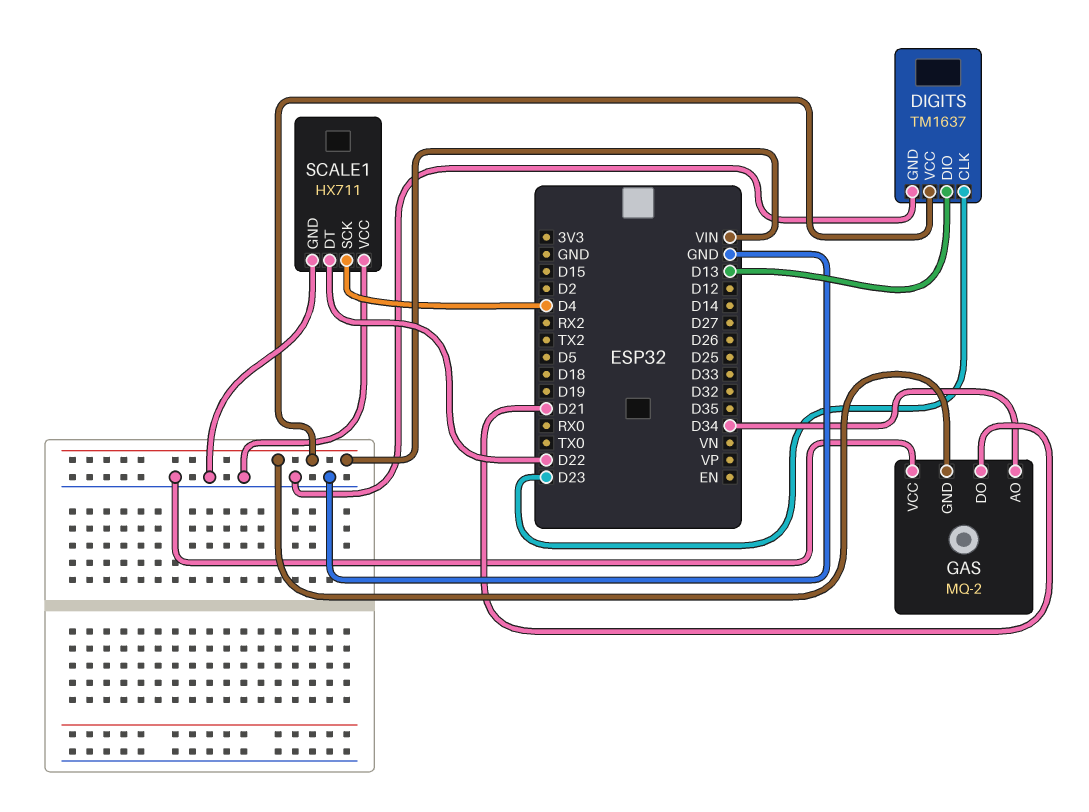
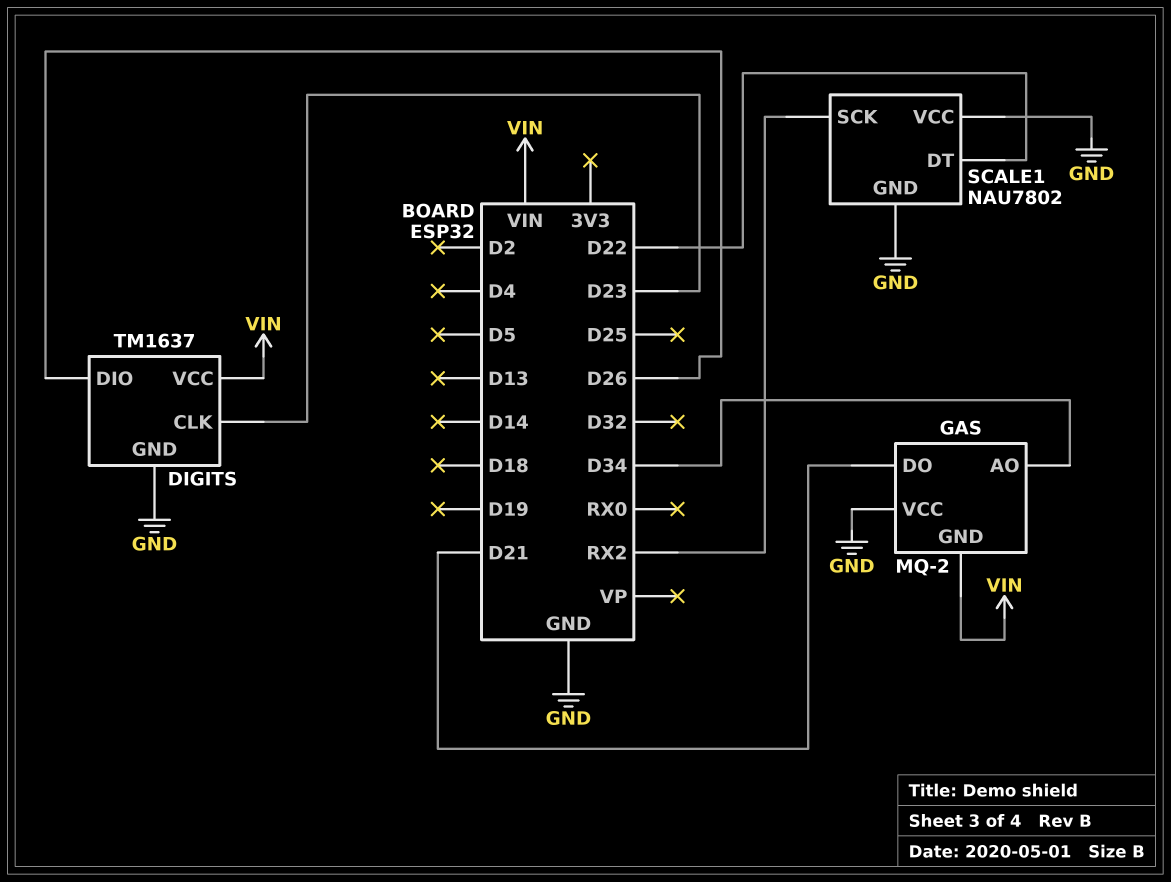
DIGITS pin DIO: D13 -> D26
SCALE1: HX711 -> NAU7802
SCALE1 pin SCK: D4 -> RX2

